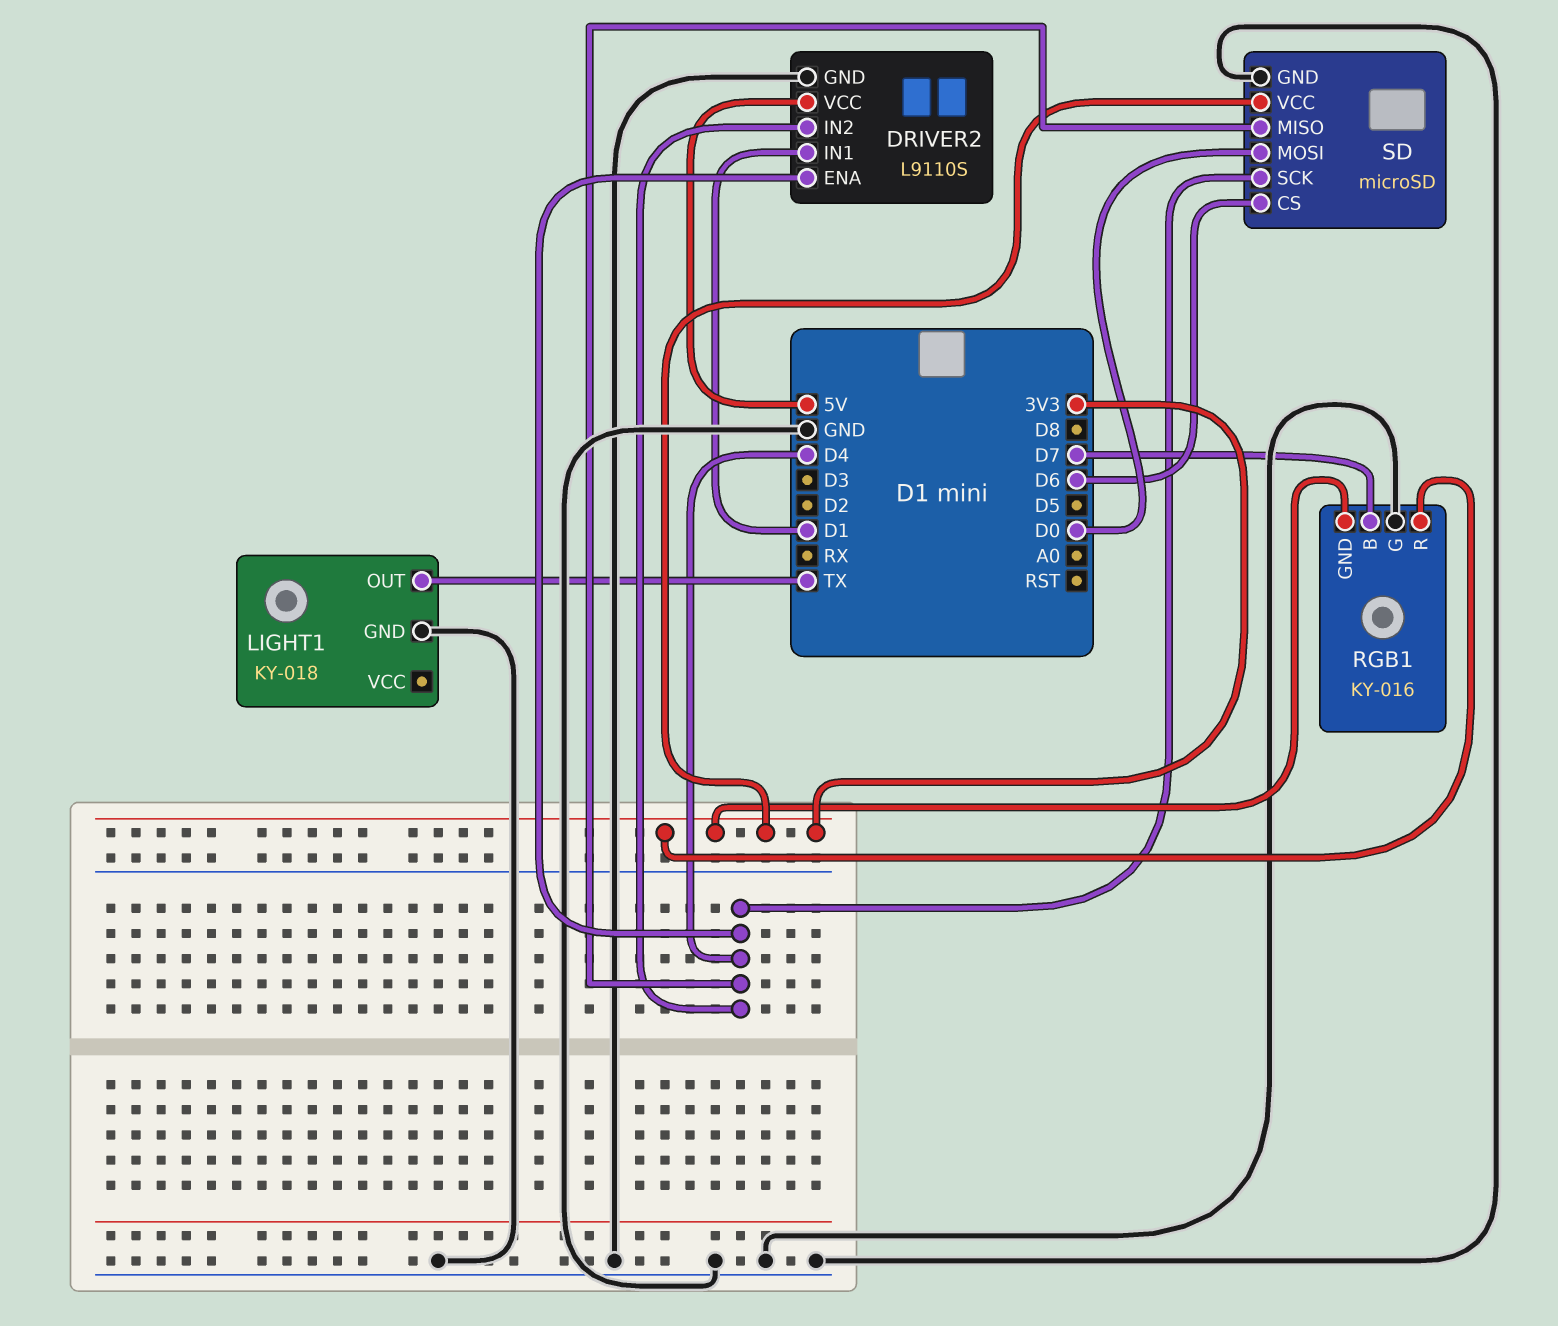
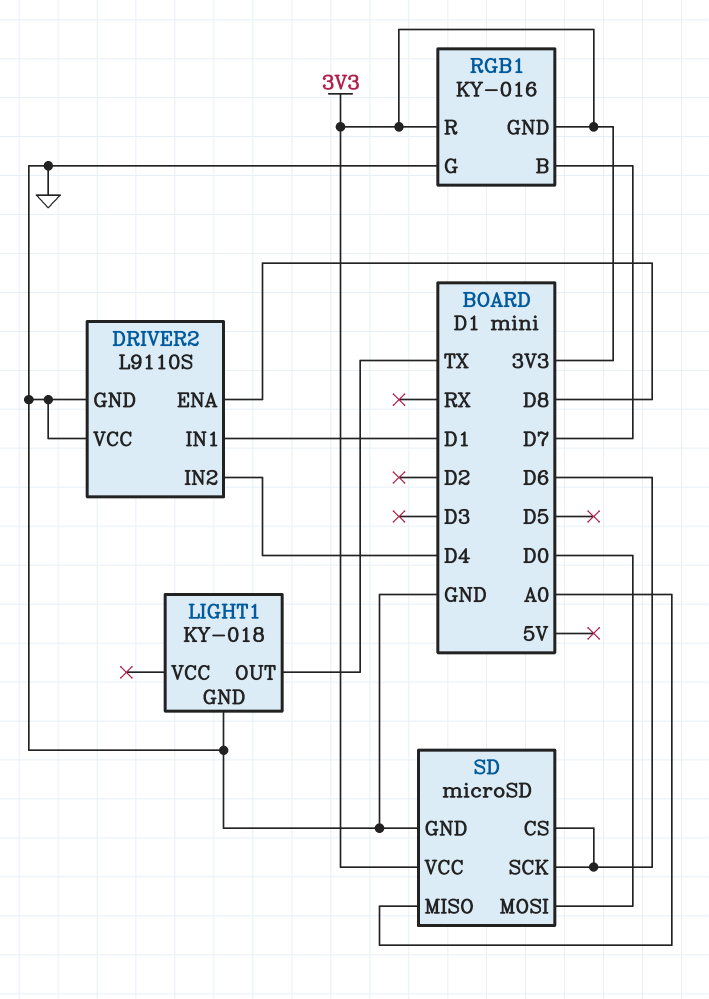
DRIVER2 pin ENA: D4 -> D8
DRIVER2 pin VCC: 5V -> GND
SD pin MISO: D4 -> A0
SD pin SCK: D4 -> D6

